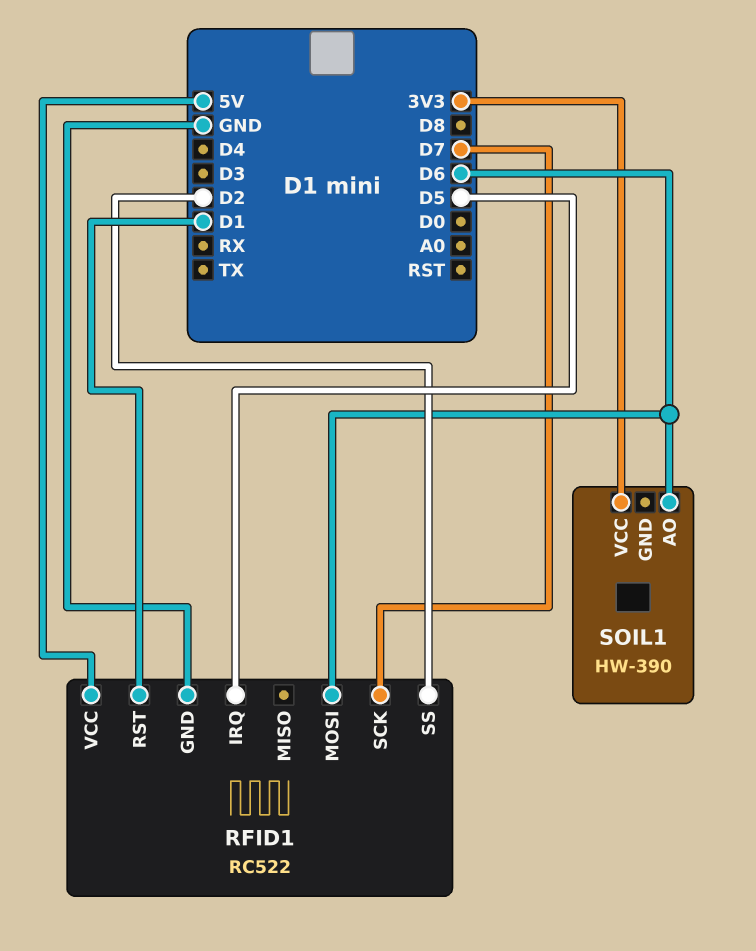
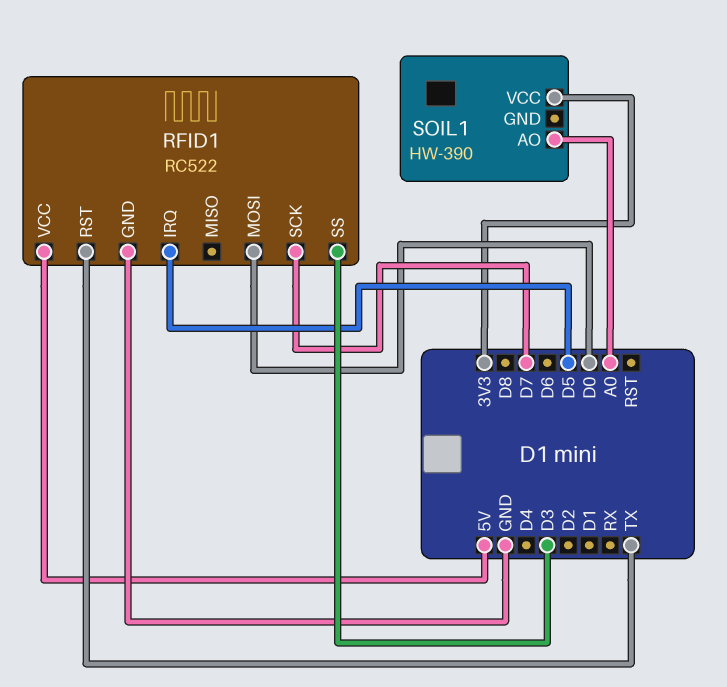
RFID1 pin MOSI: D6 -> D0
RFID1 pin RST: D1 -> TX
RFID1 pin SS: D2 -> D3
SOIL1 pin AO: D6 -> A0

